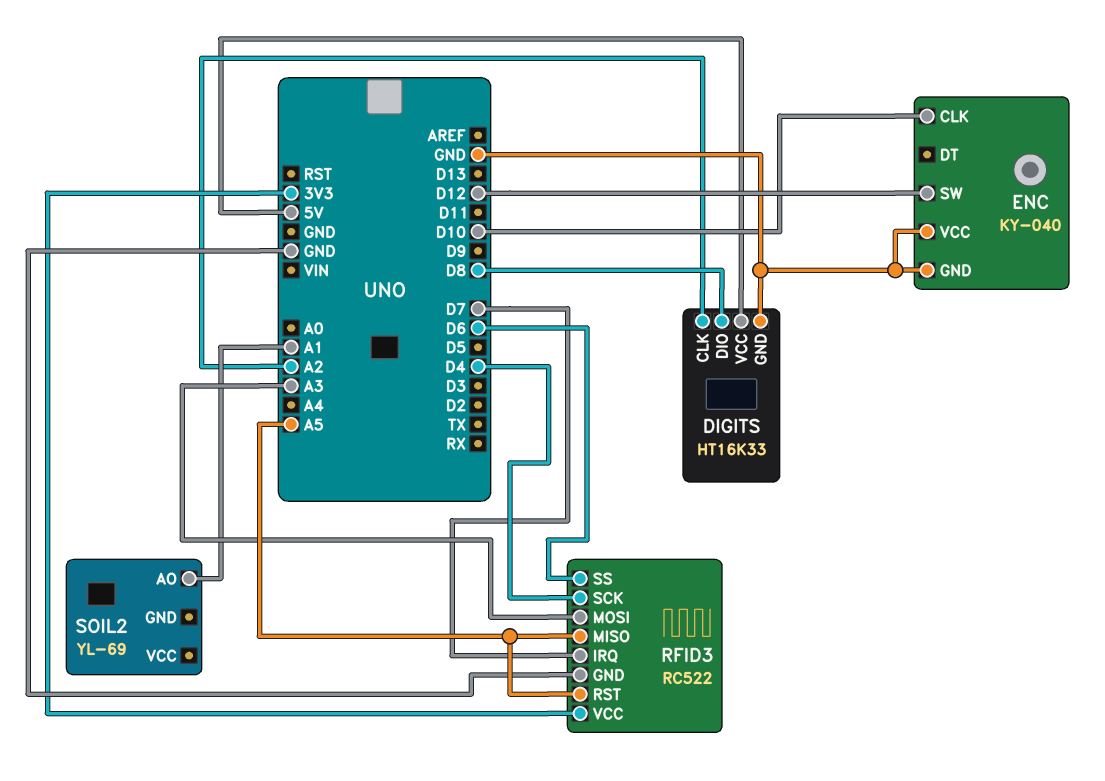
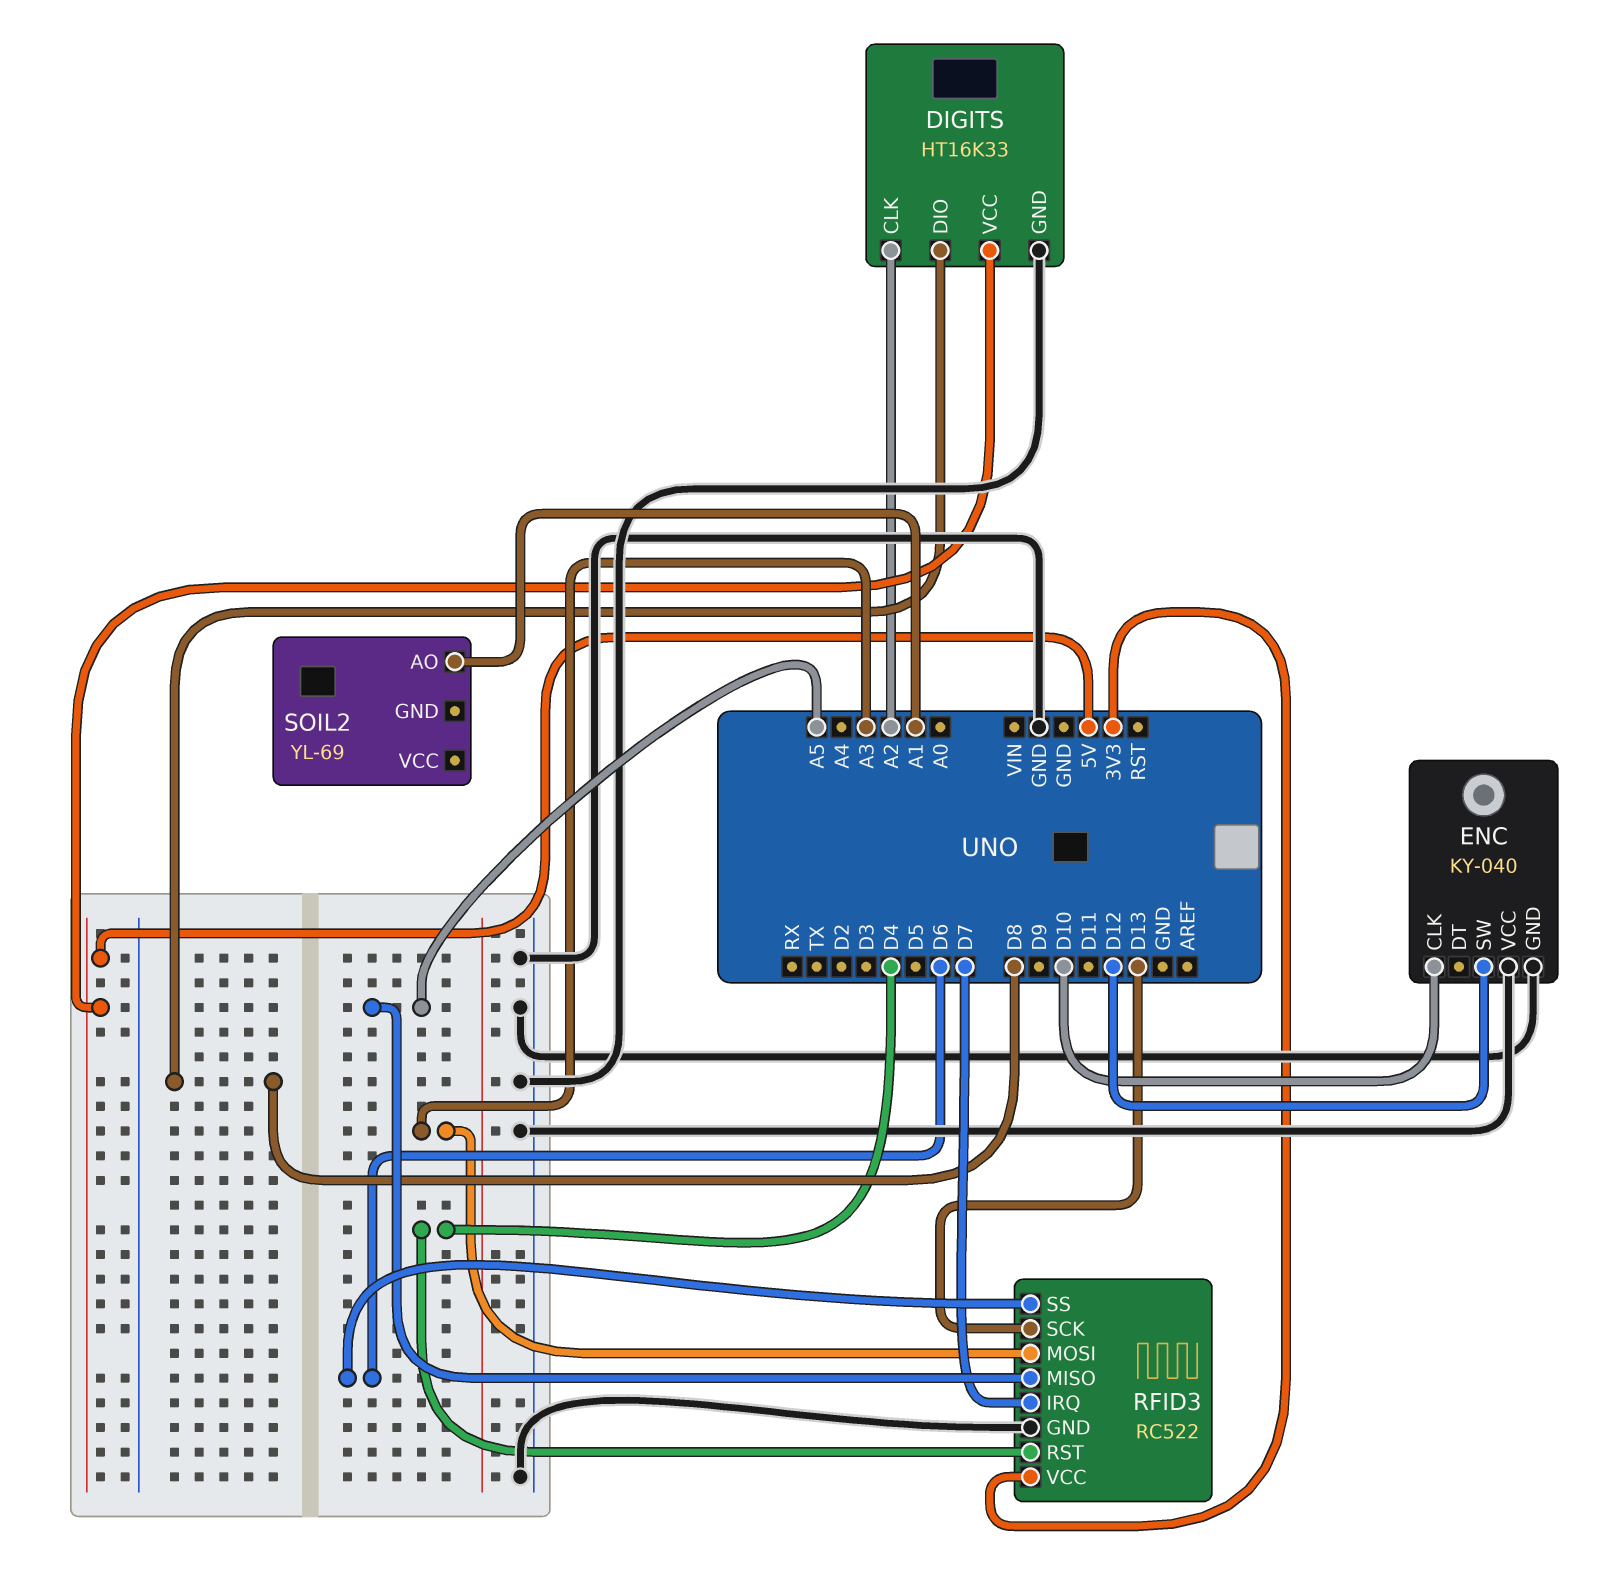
RFID3 pin RST: A5 -> D4
RFID3 pin SCK: D4 -> D13

